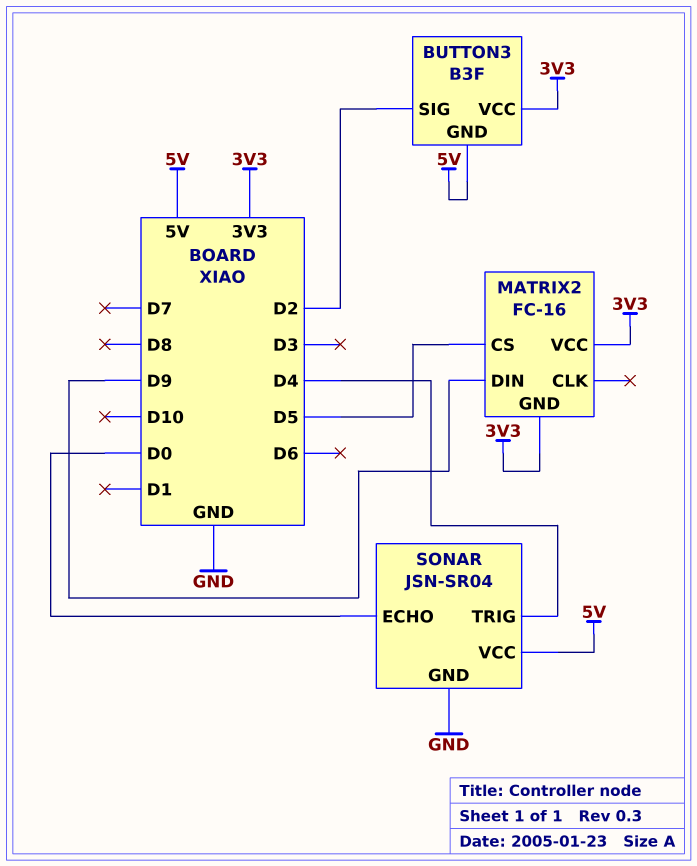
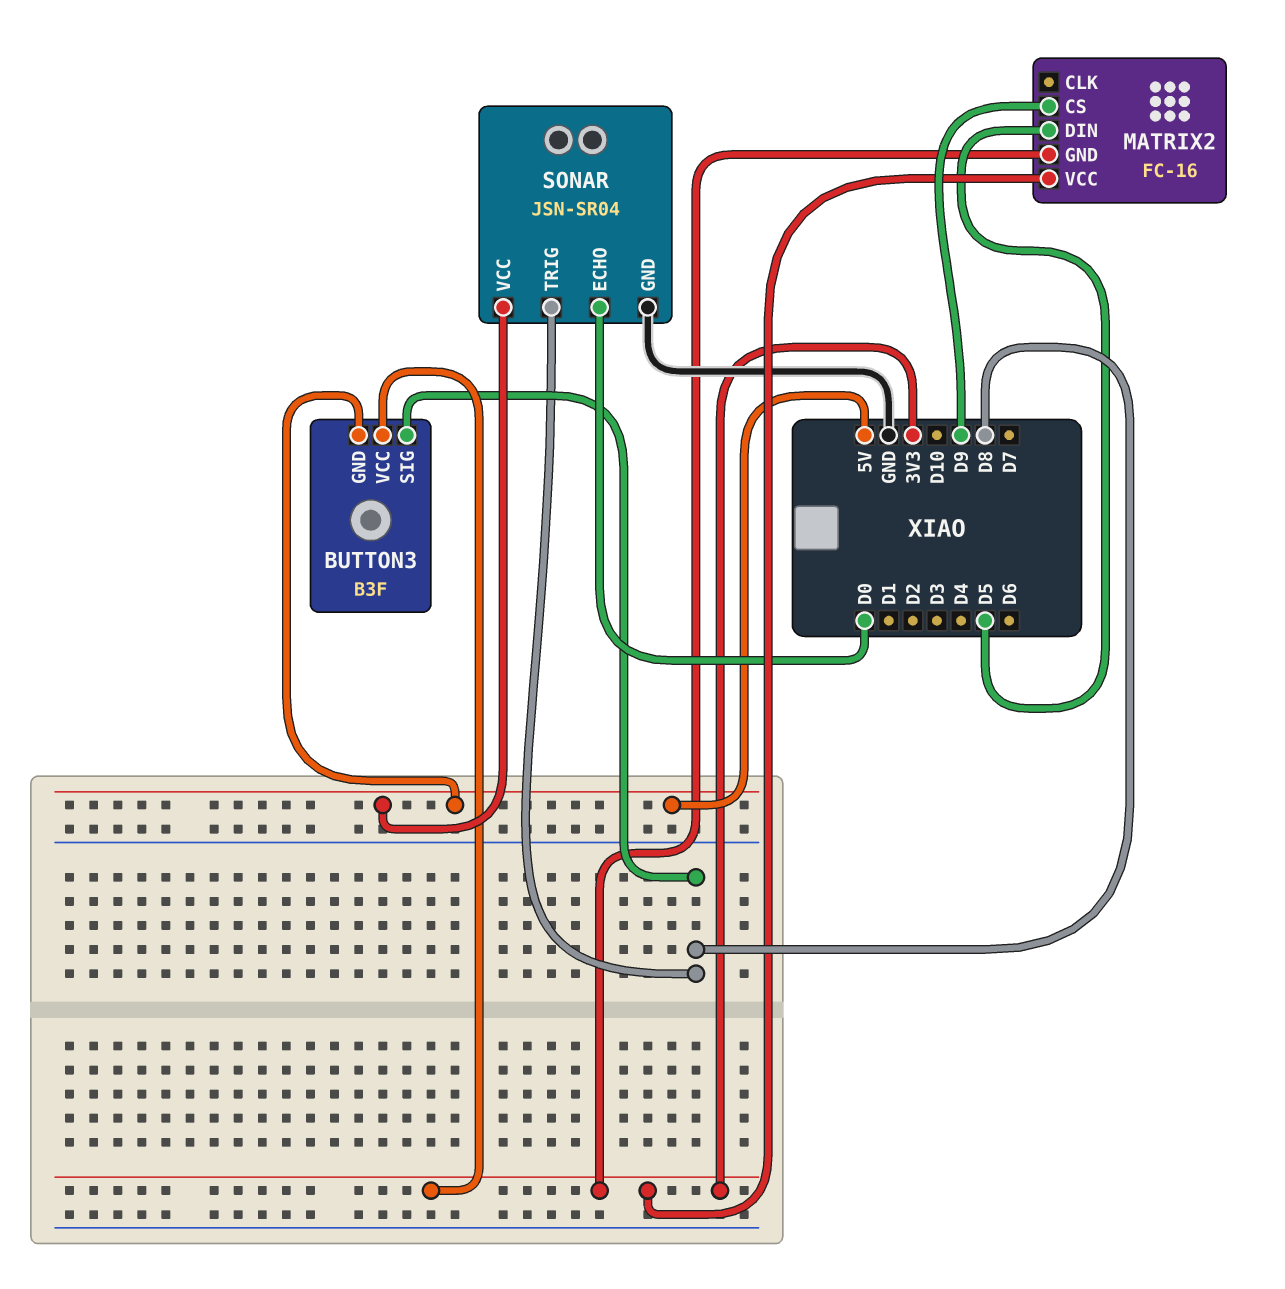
BUTTON3 pin SIG: D2 -> D8
MATRIX2 pin CS: D5 -> D9
MATRIX2 pin DIN: D9 -> D5
SONAR pin TRIG: D4 -> D8

